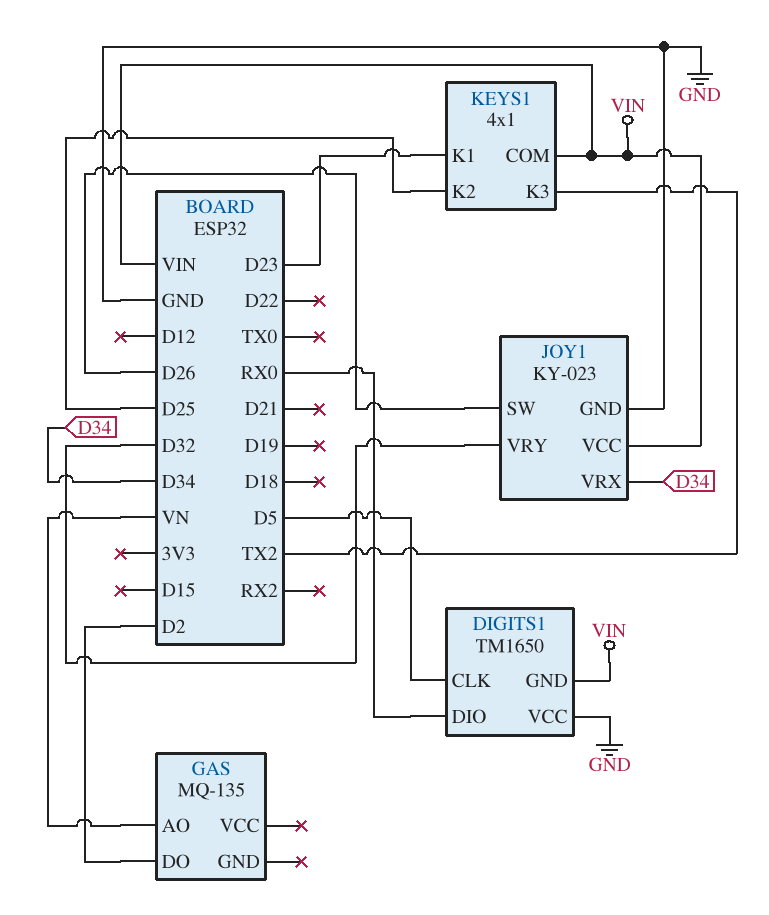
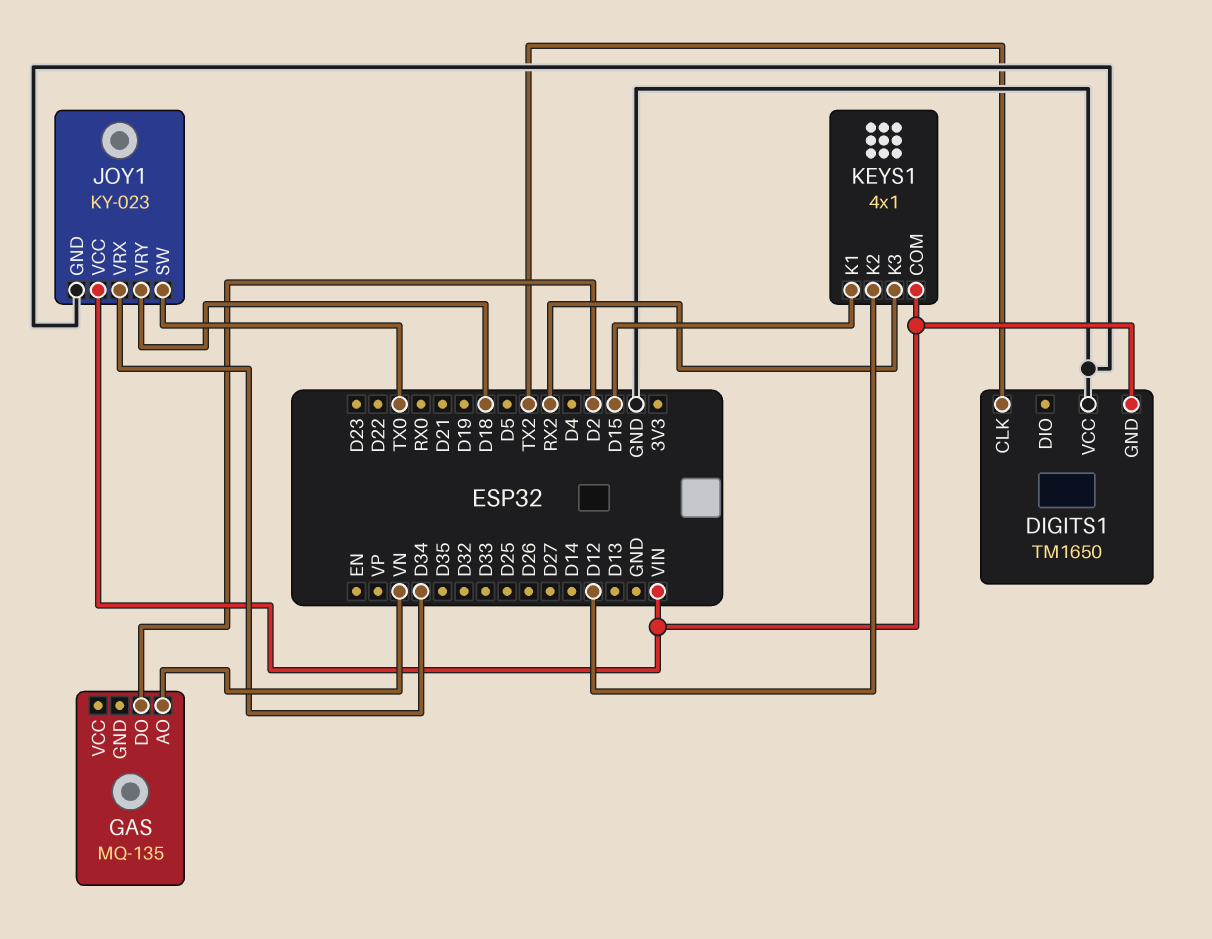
DIGITS1 pin CLK: D5 -> TX2
DIGITS1 pin DIO: RX0 -> none
JOY1 pin SW: D26 -> TX0
JOY1 pin VRY: D32 -> D18
KEYS1 pin K1: D23 -> D15
KEYS1 pin K2: D25 -> D12
KEYS1 pin K3: TX2 -> RX2

